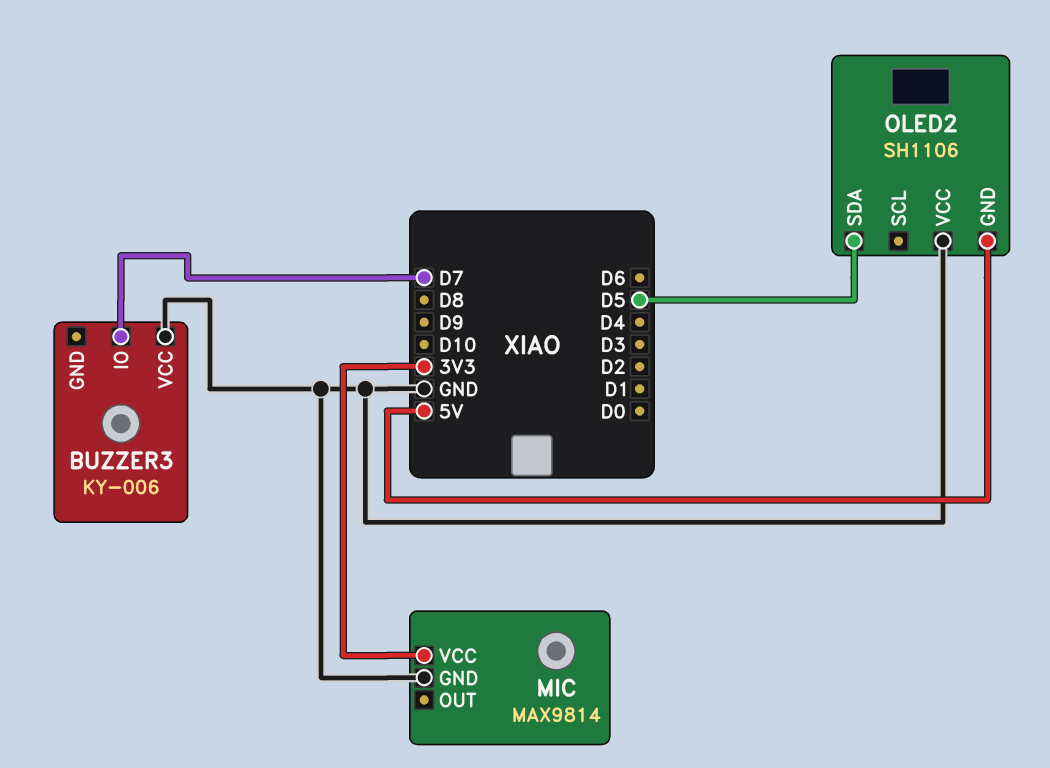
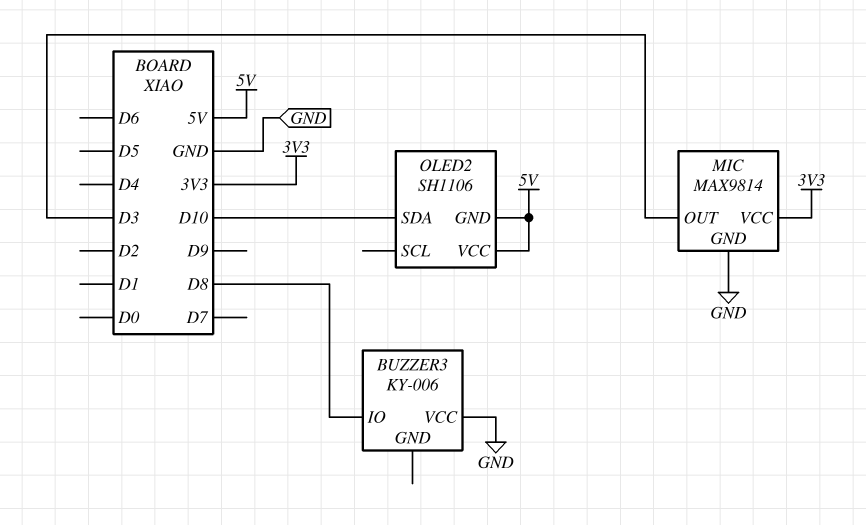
BUZZER3 pin IO: D7 -> D8
MIC pin OUT: none -> D3
OLED2 pin SDA: D5 -> D10
OLED2 pin VCC: GND -> 5V

